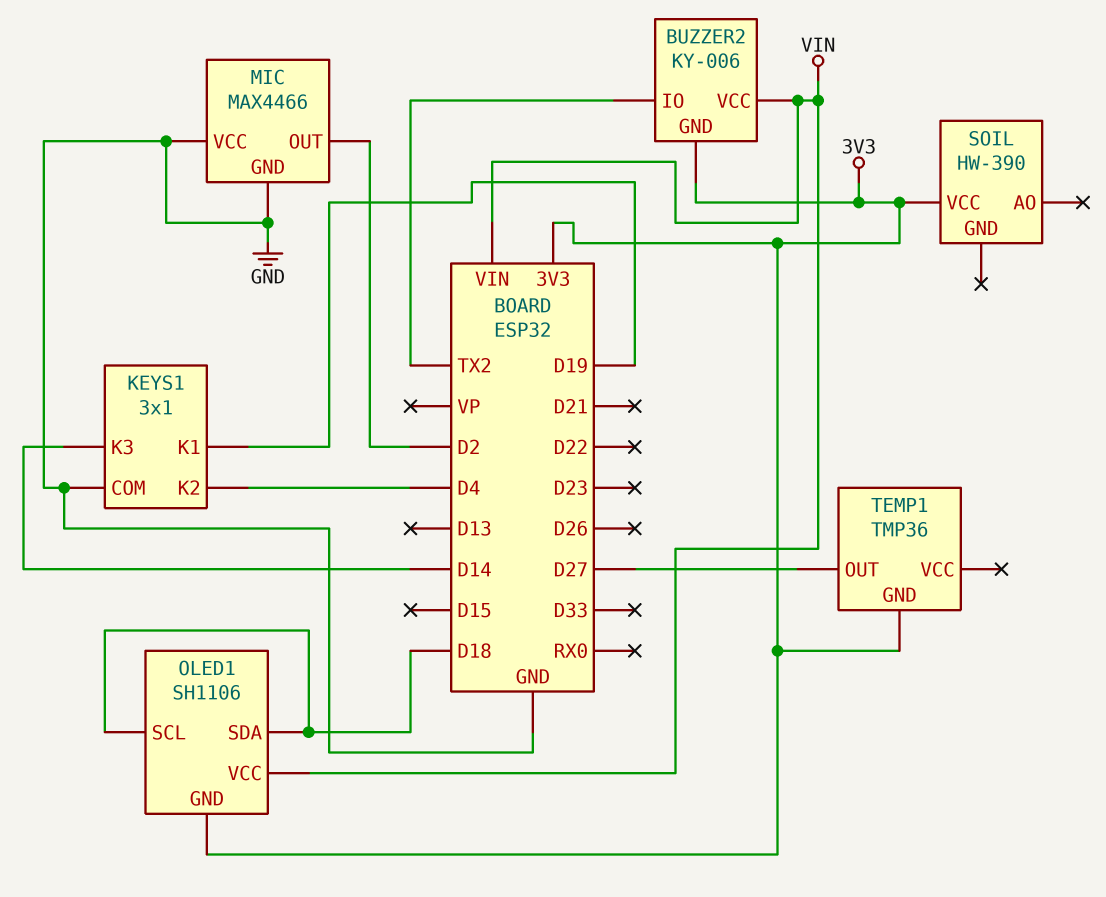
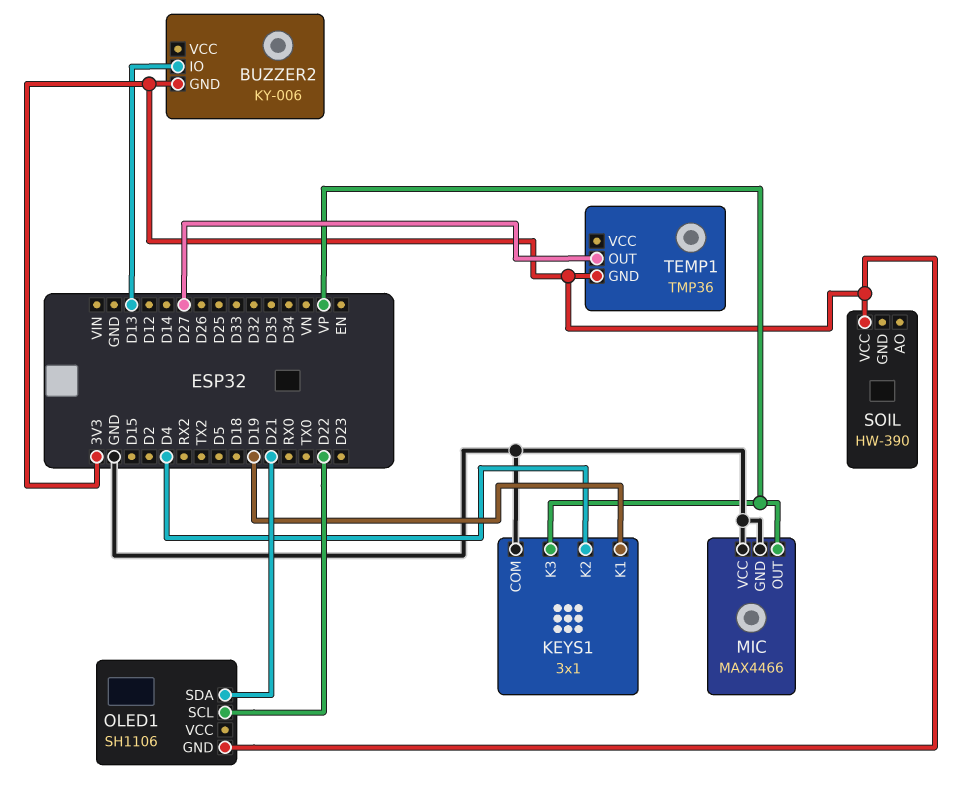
BUZZER2 pin IO: TX2 -> D13
BUZZER2 pin VCC: VIN -> none
KEYS1 pin K3: D14 -> VP
MIC pin OUT: D2 -> VP
OLED1 pin SCL: D18 -> D22
OLED1 pin SDA: D18 -> D21
OLED1 pin VCC: VIN -> none

